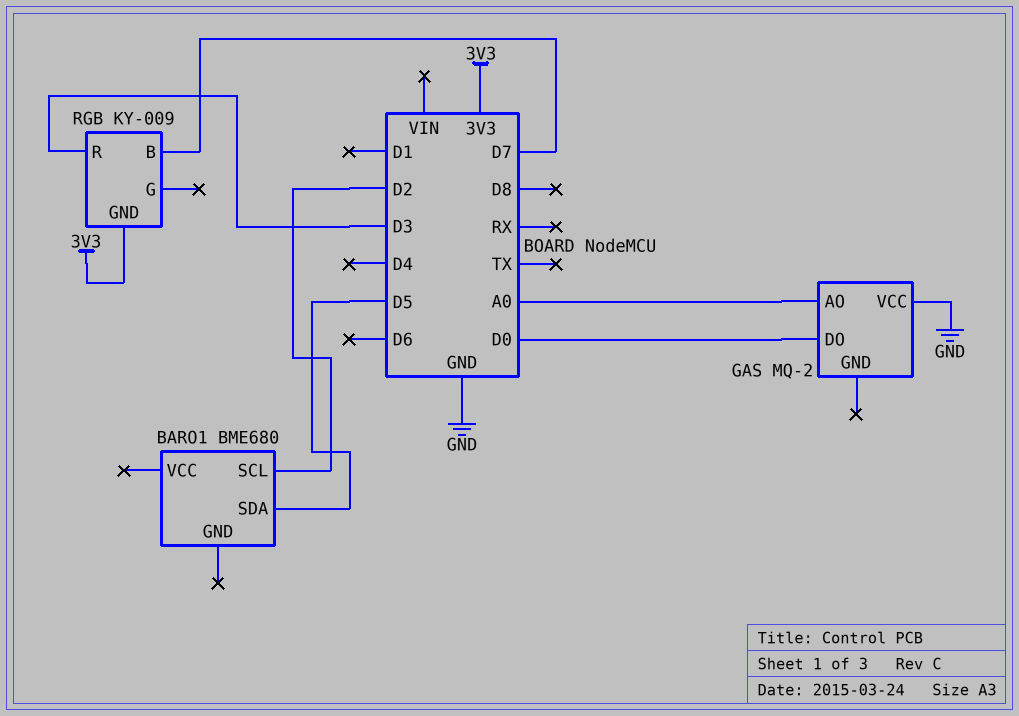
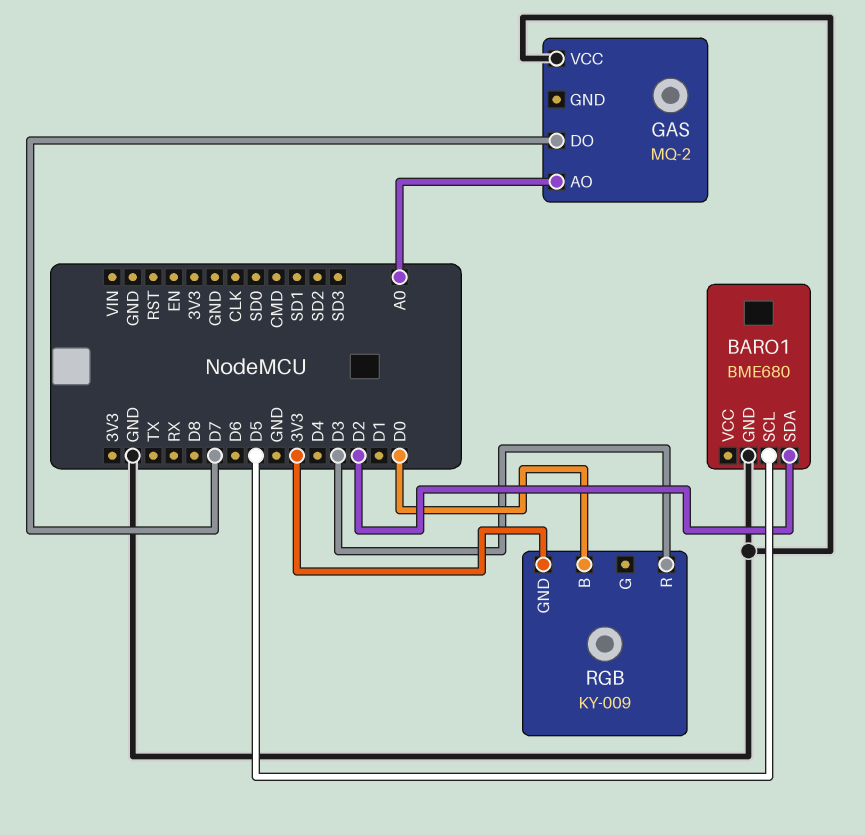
BARO1 pin GND: none -> GND
BARO1 pin SCL: D2 -> D5
BARO1 pin SDA: D5 -> D2
GAS pin DO: D0 -> D7
RGB pin B: D7 -> D0

